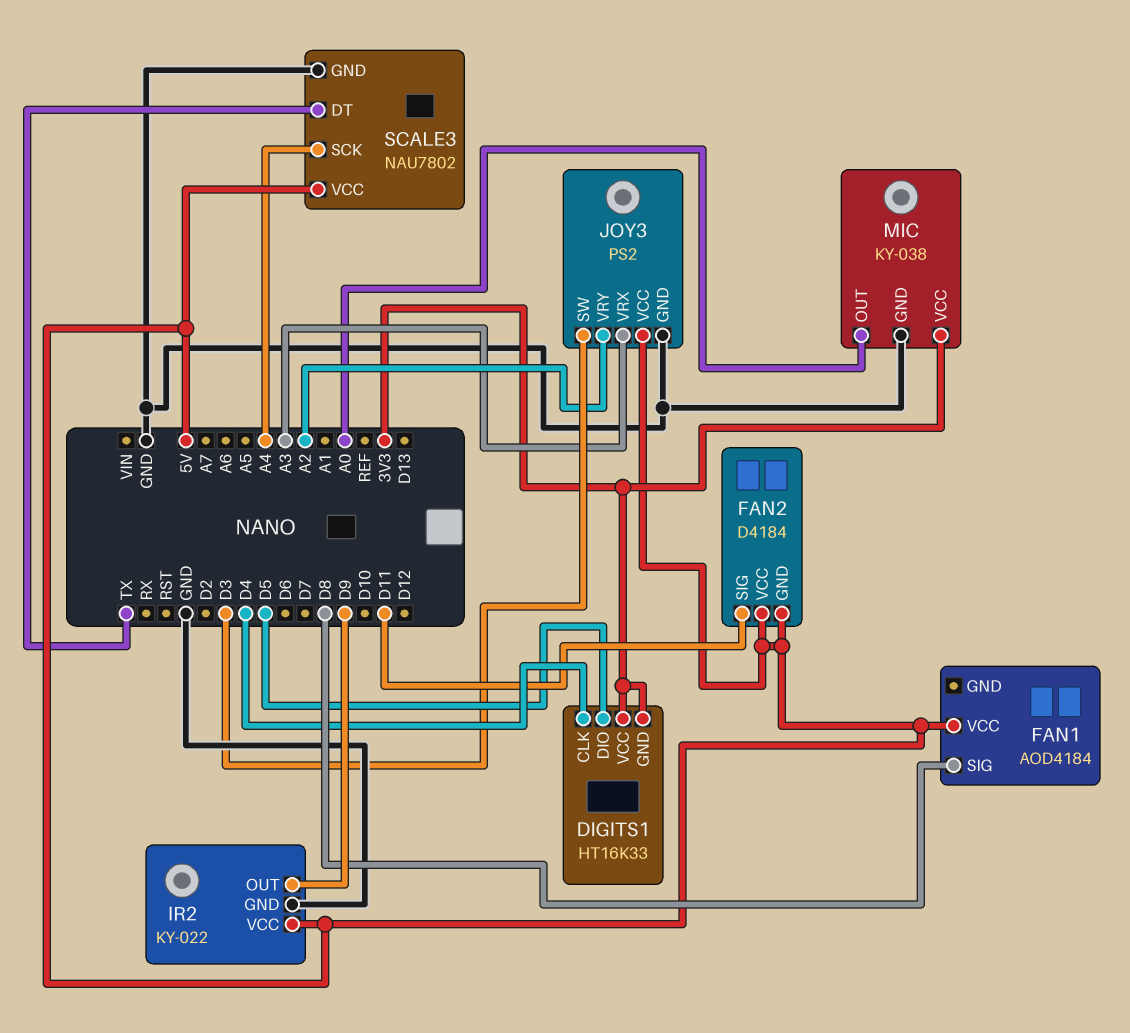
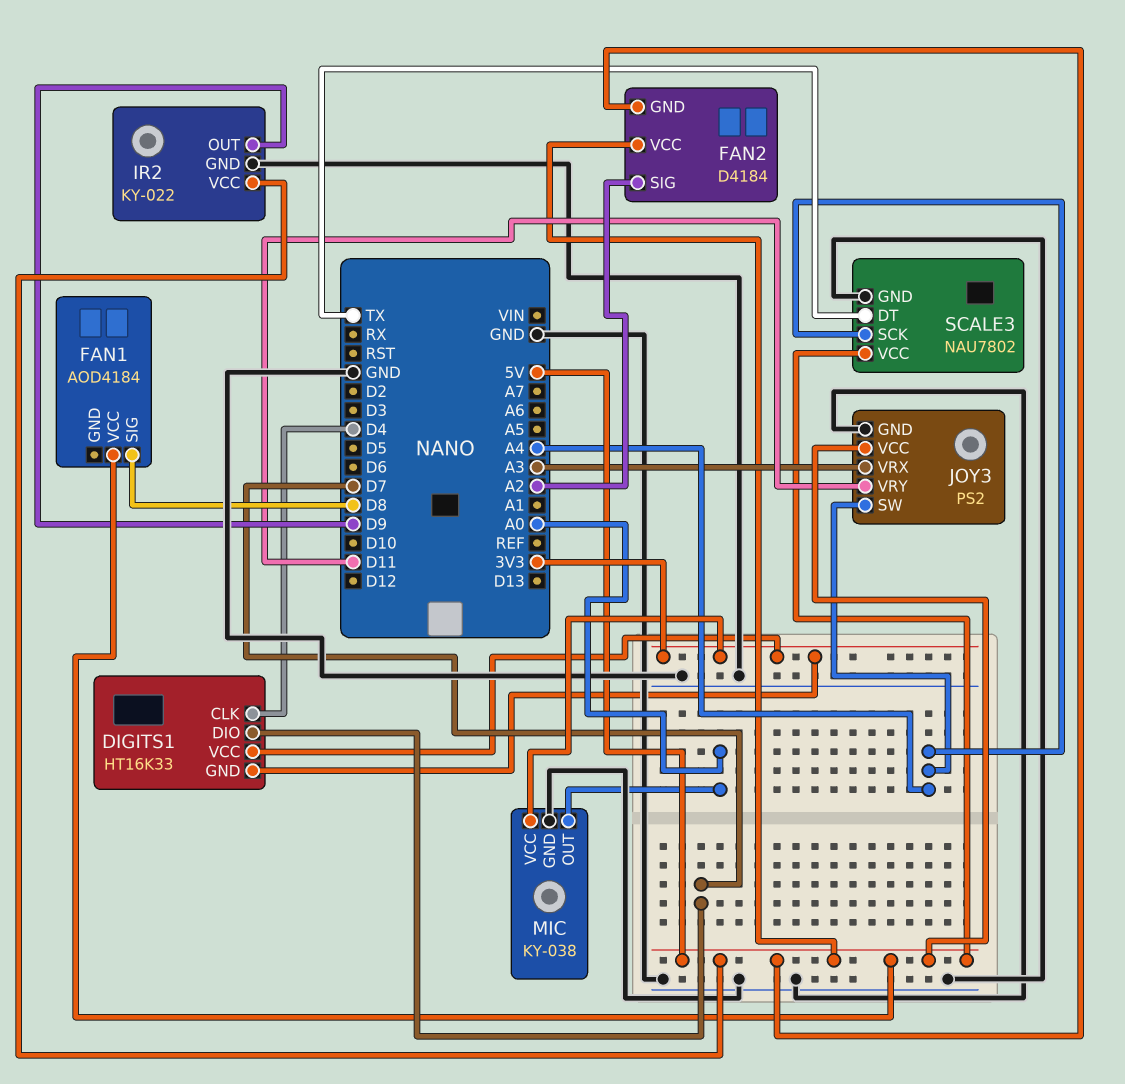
DIGITS1 pin DIO: D5 -> D7
FAN2 pin SIG: D11 -> A2
JOY3 pin SW: D3 -> A4
JOY3 pin VRY: A2 -> D11

